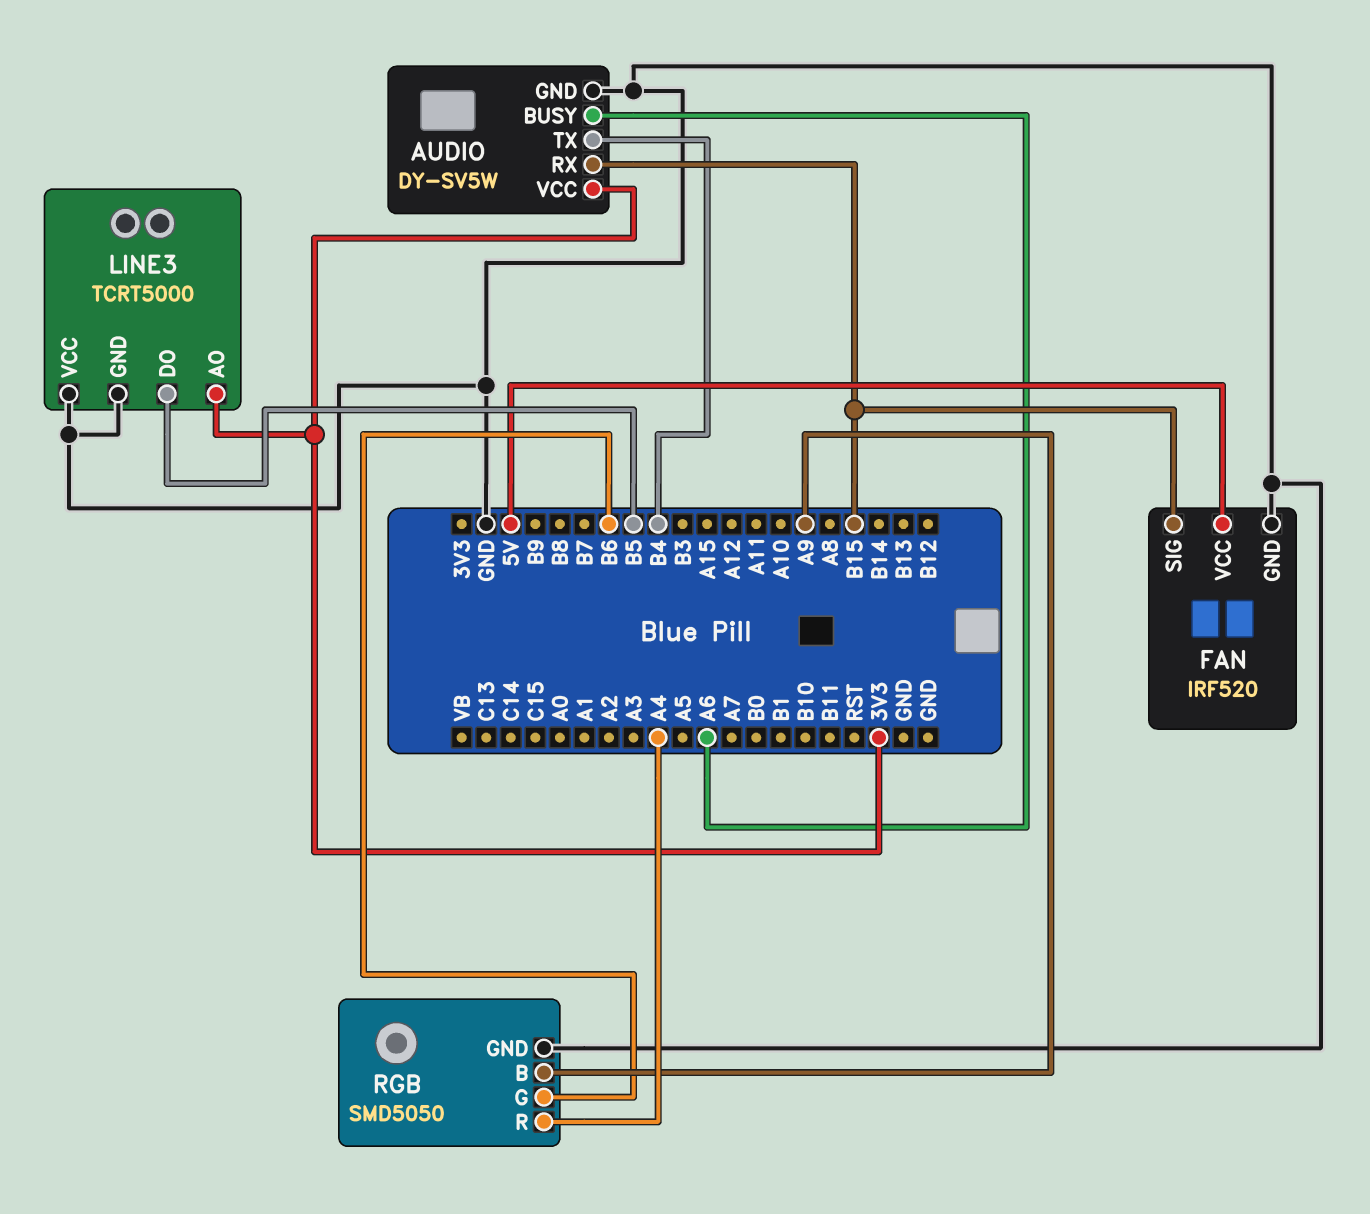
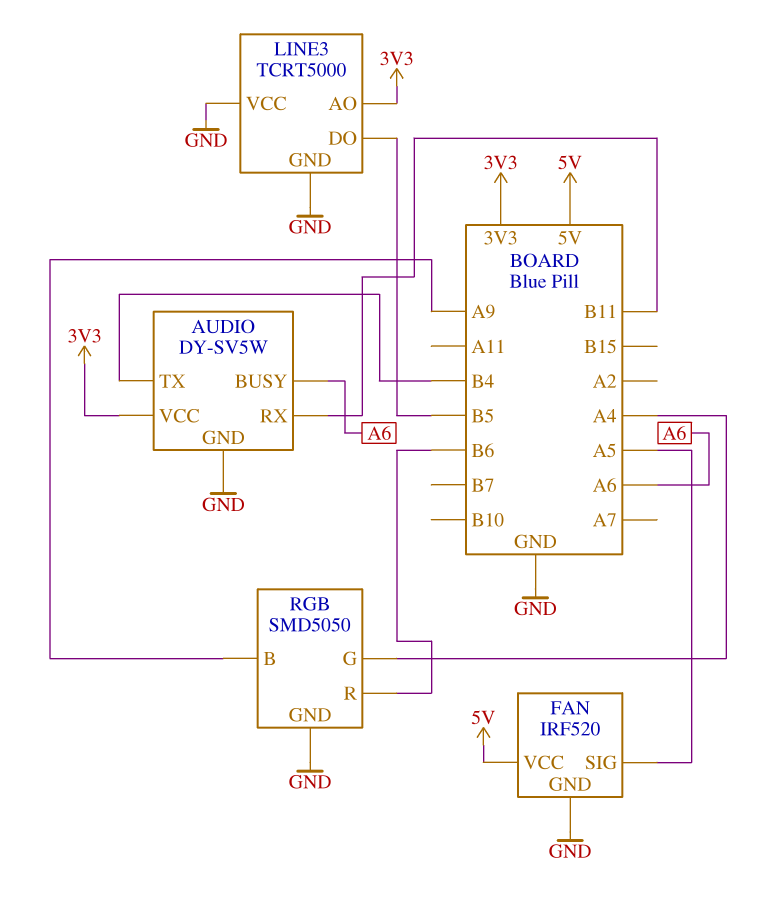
AUDIO pin RX: B15 -> B11
FAN pin SIG: B15 -> A5
RGB pin G: B6 -> A4
RGB pin R: A4 -> B6

